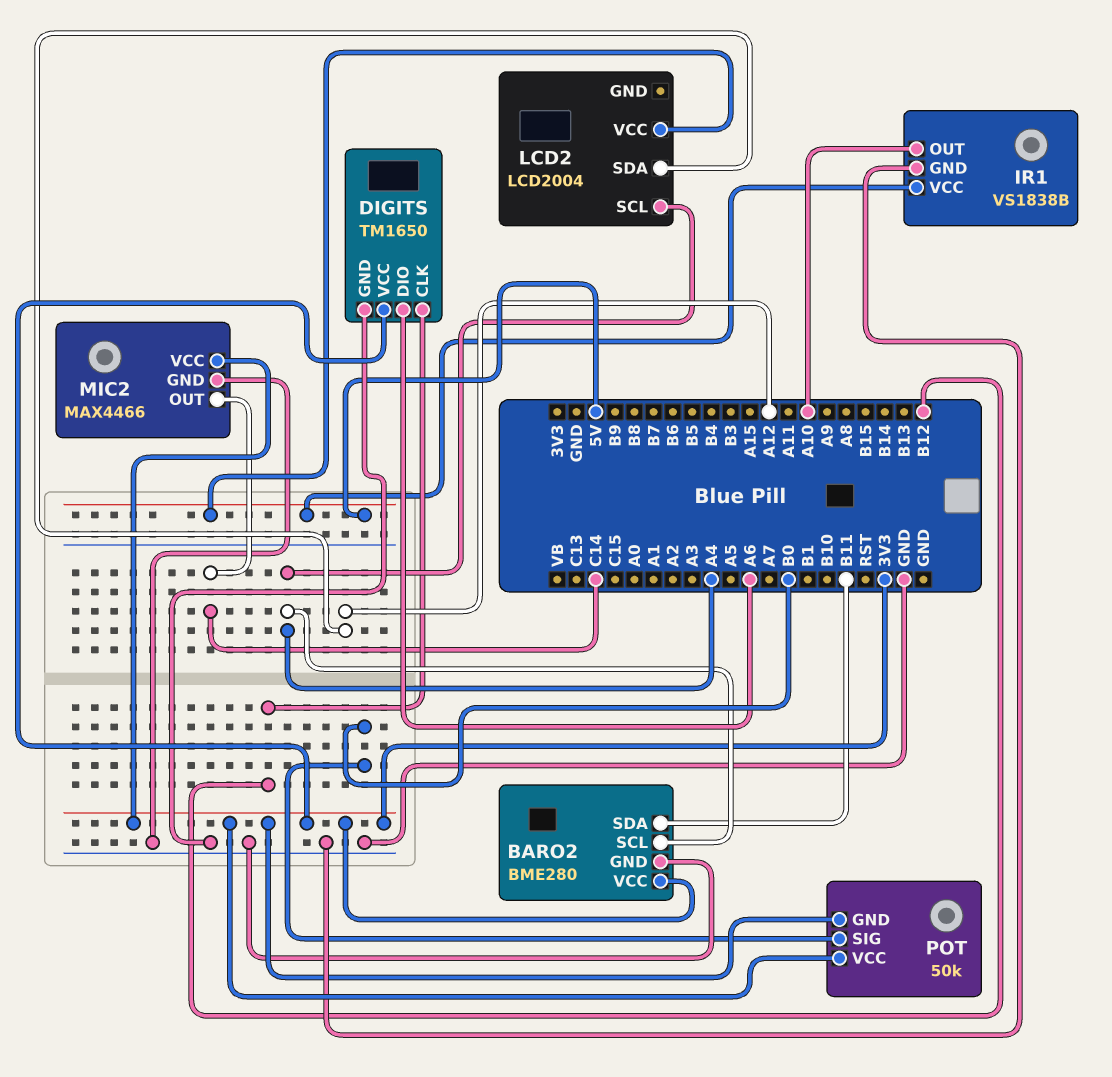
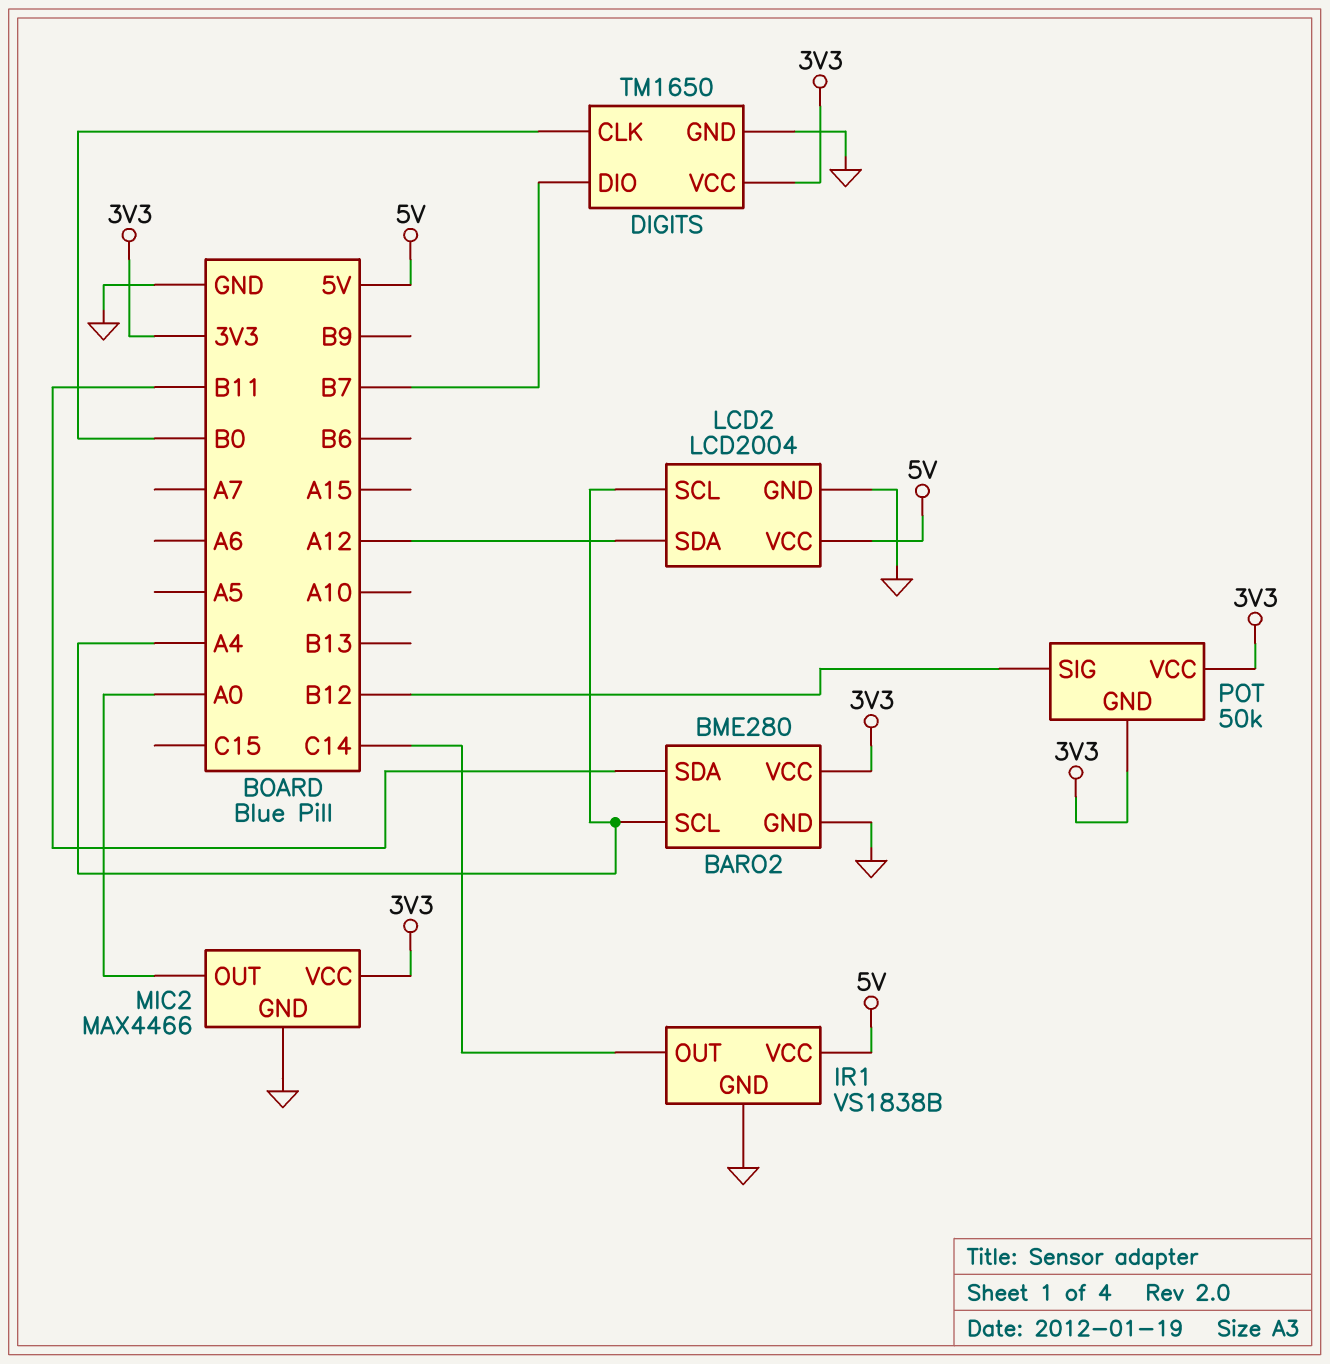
DIGITS pin CLK: B12 -> B0
DIGITS pin DIO: A6 -> B7
IR1 pin OUT: A10 -> C14
LCD2 pin GND: none -> GND
MIC2 pin OUT: C14 -> A0
POT pin SIG: B0 -> B12

